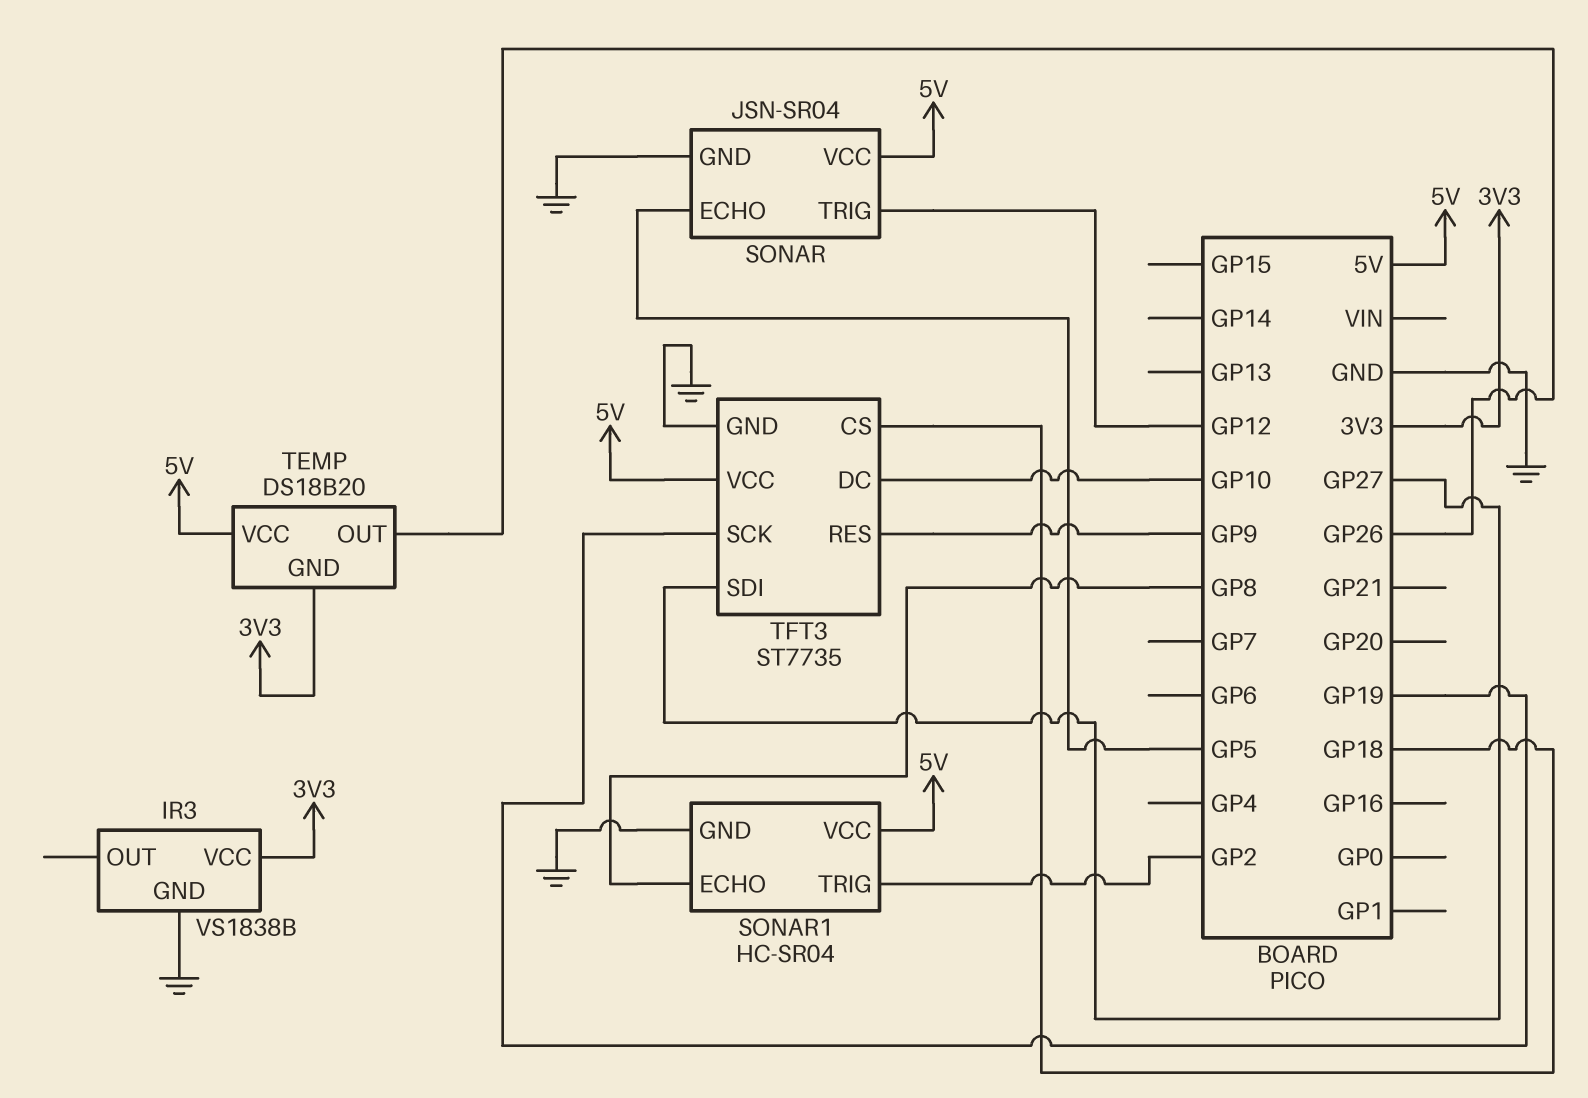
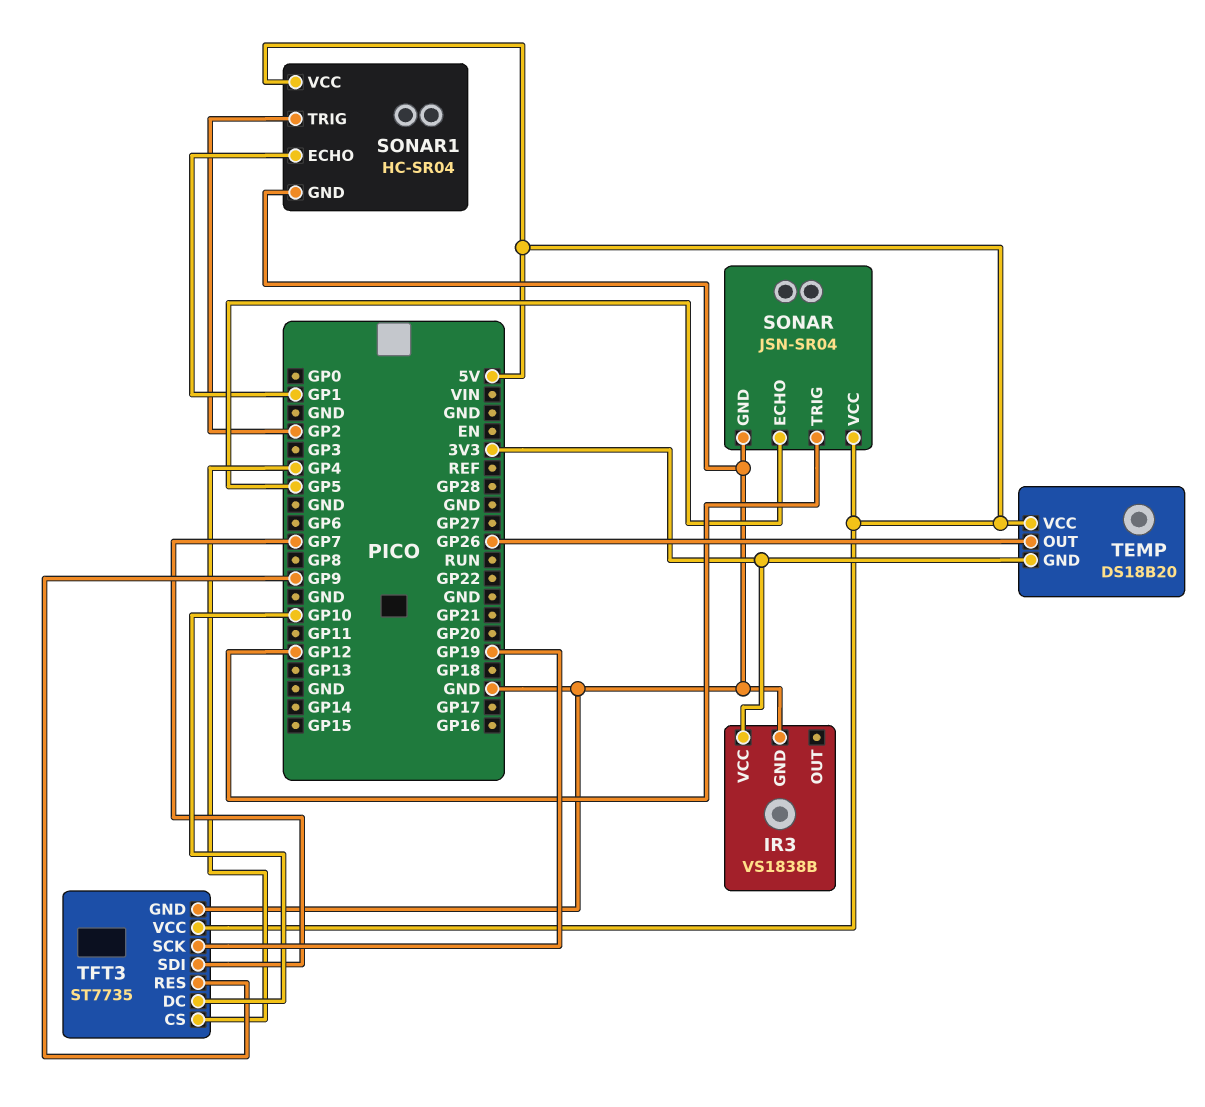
SONAR1 pin ECHO: GP8 -> GP1
TFT3 pin CS: GP18 -> GP4
TFT3 pin SDI: GP27 -> GP7

